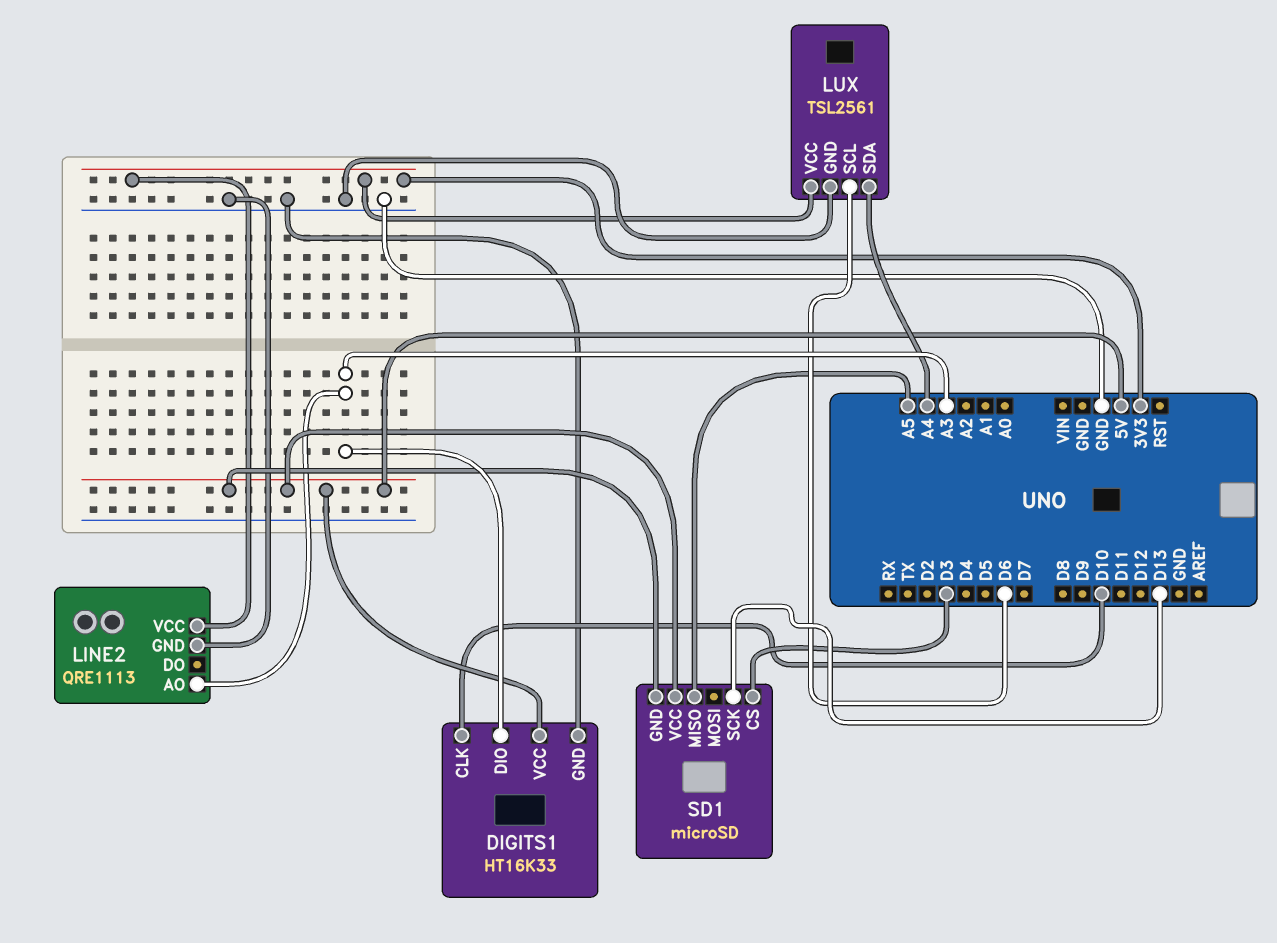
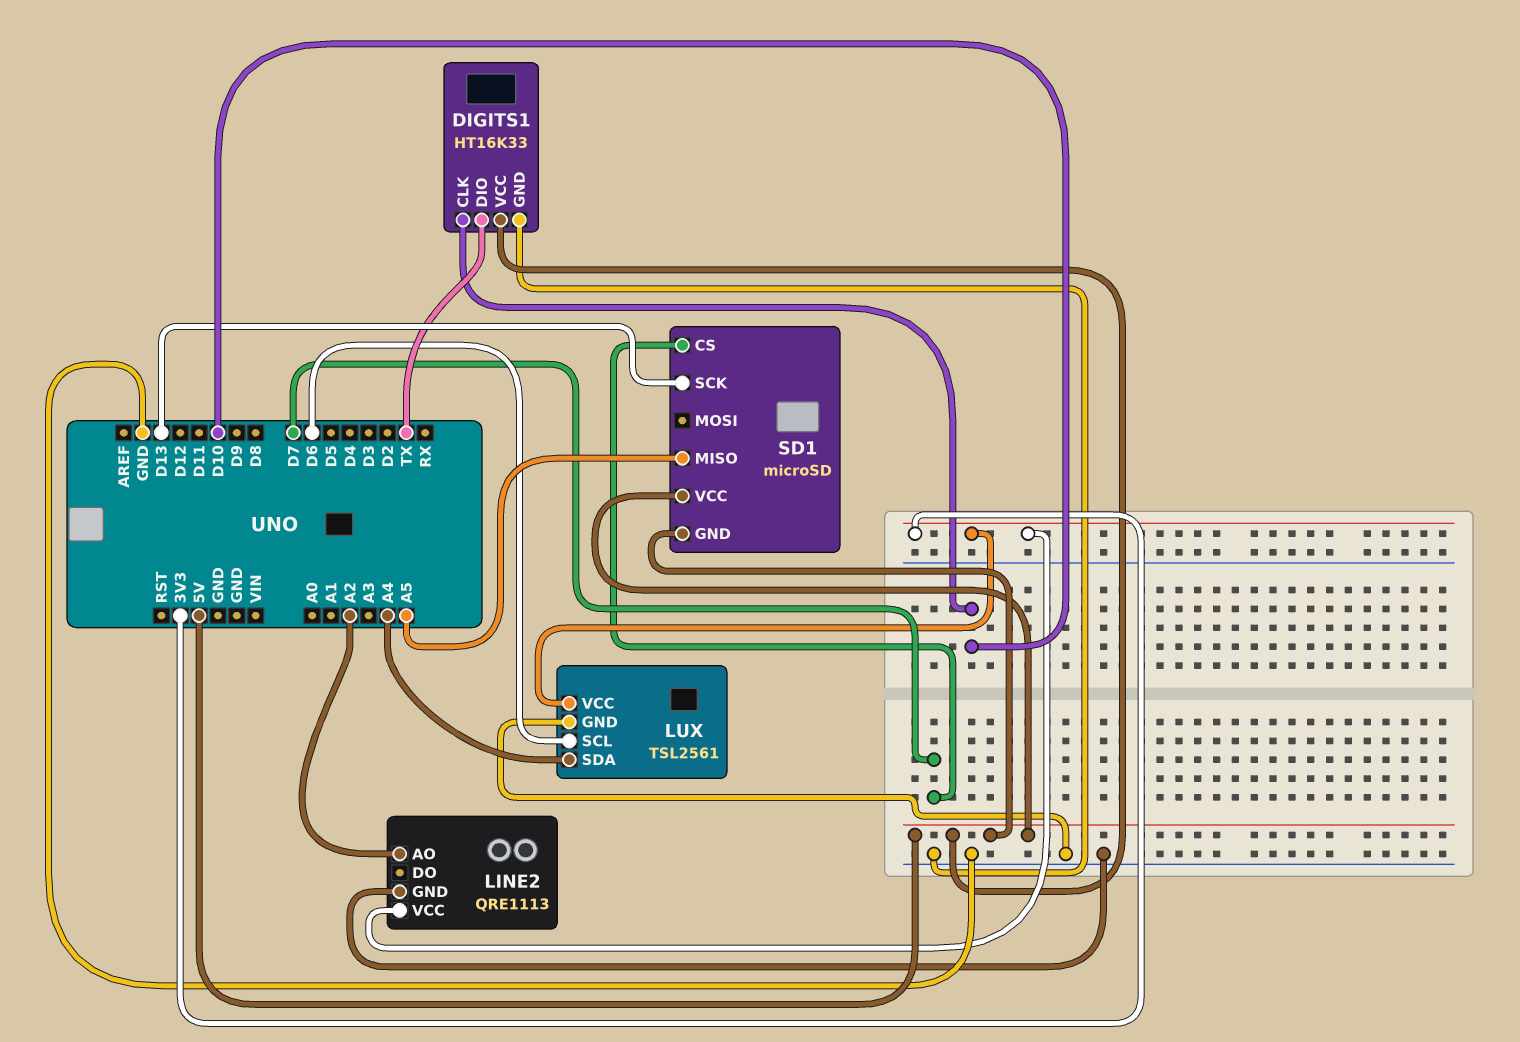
DIGITS1 pin DIO: A3 -> TX
LINE2 pin AO: A3 -> A2
SD1 pin CS: D3 -> D7

